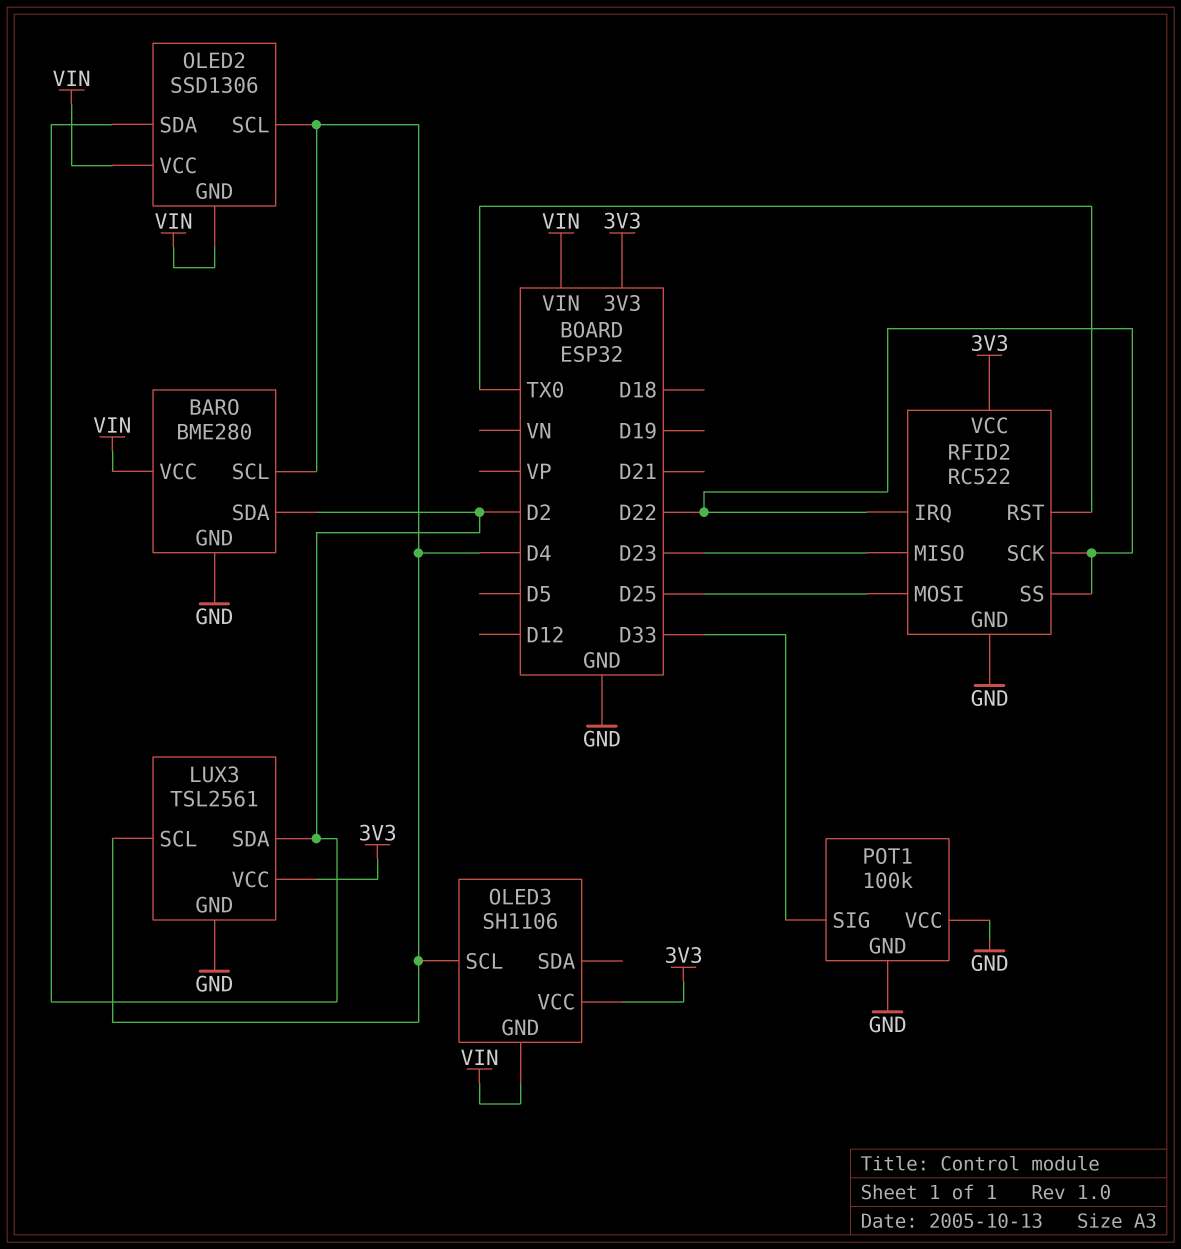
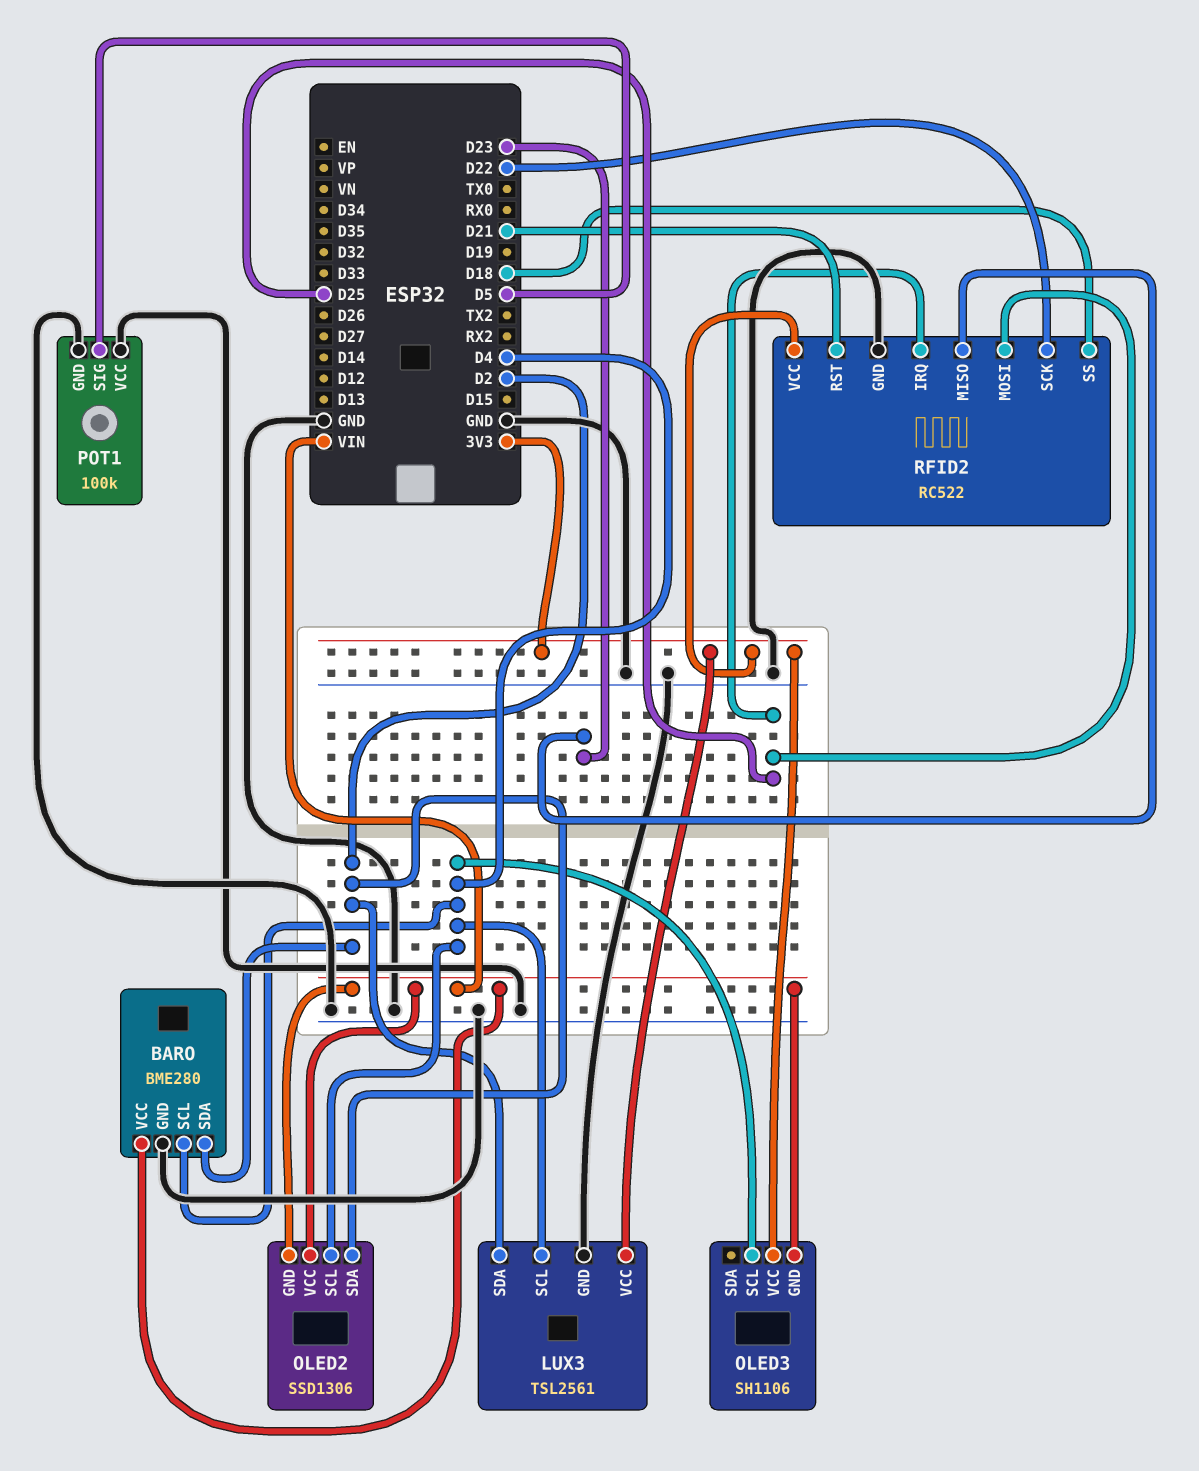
POT1 pin SIG: D33 -> D5
RFID2 pin IRQ: D22 -> D25
RFID2 pin RST: TX0 -> D21
RFID2 pin SS: D22 -> D18

